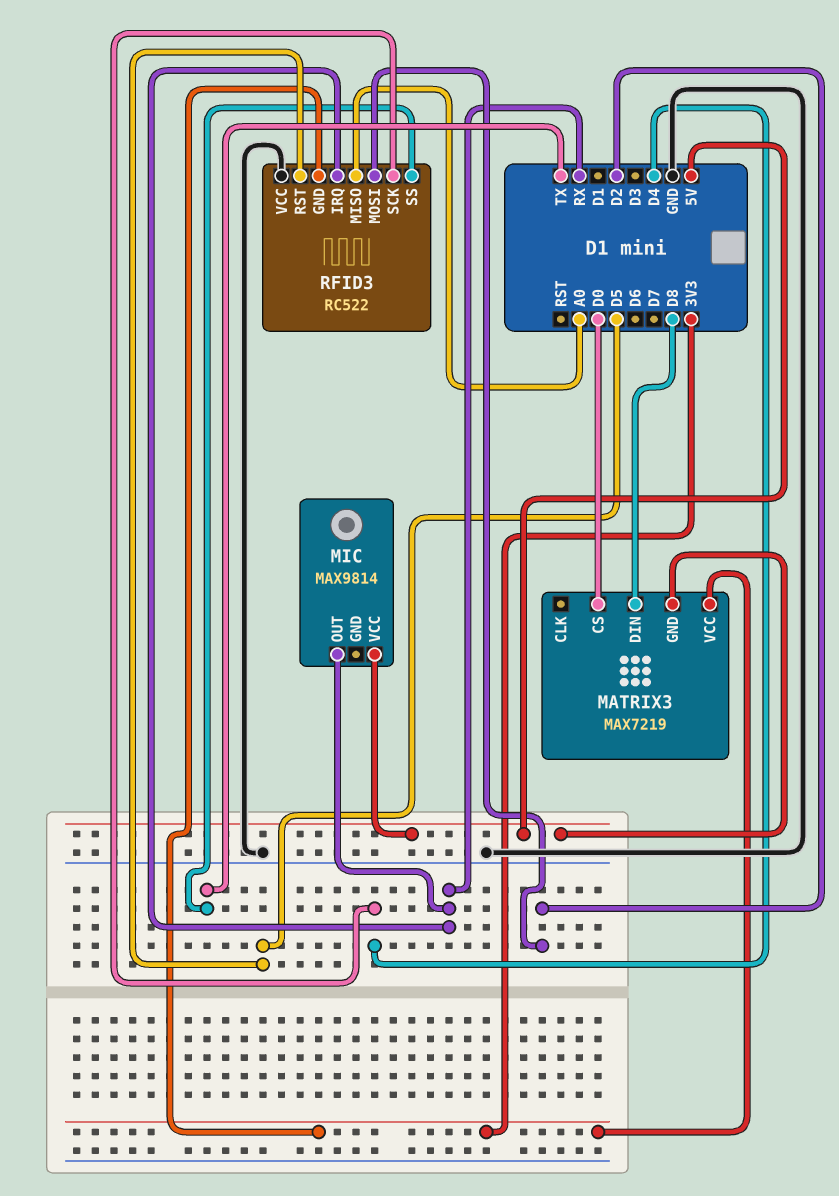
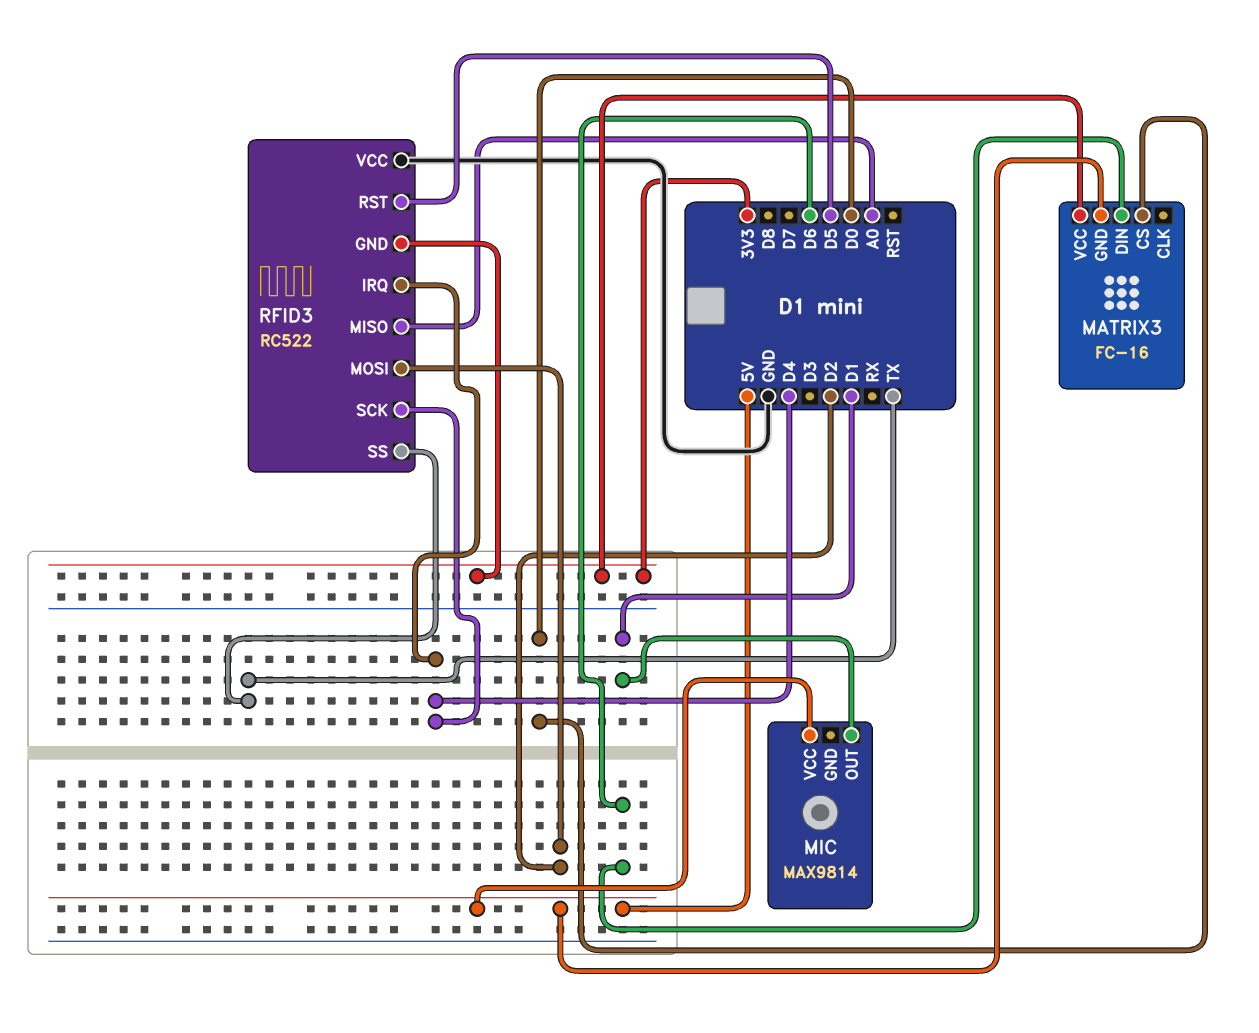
MATRIX3: MAX7219 -> FC-16
MATRIX3 pin DIN: D8 -> D6
MIC pin OUT: RX -> D1
RFID3 pin IRQ: RX -> D4

